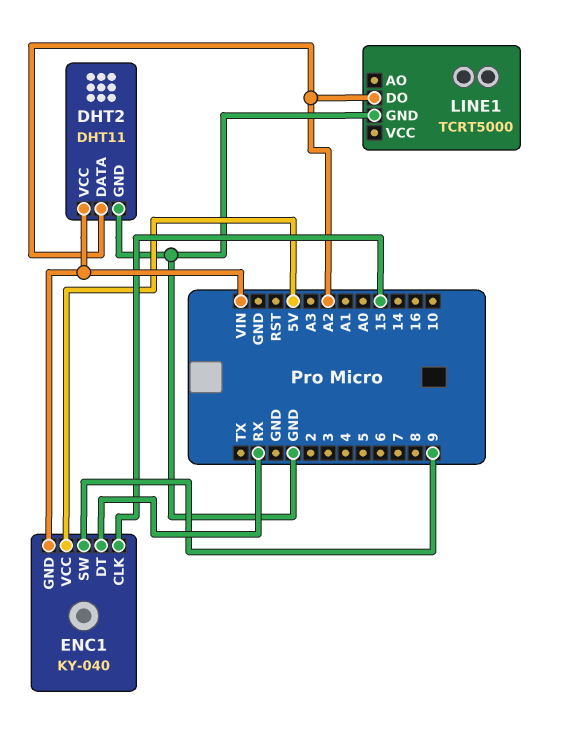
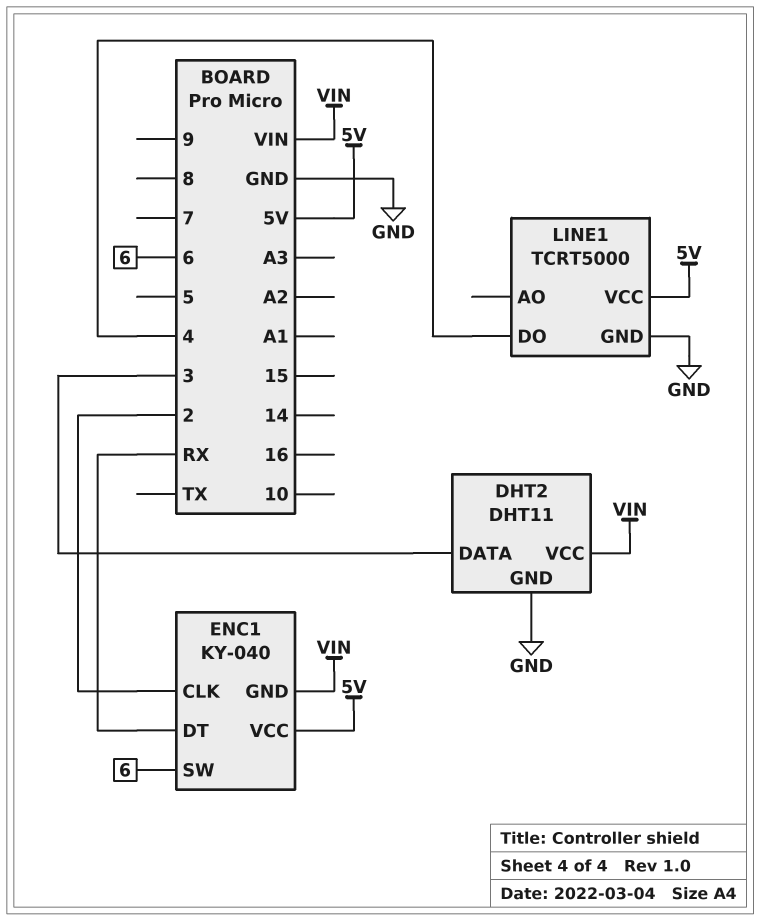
DHT2 pin DATA: A2 -> 3
ENC1 pin CLK: 15 -> 2
ENC1 pin SW: 9 -> 6
LINE1 pin DO: A2 -> 4
LINE1 pin VCC: none -> 5V

